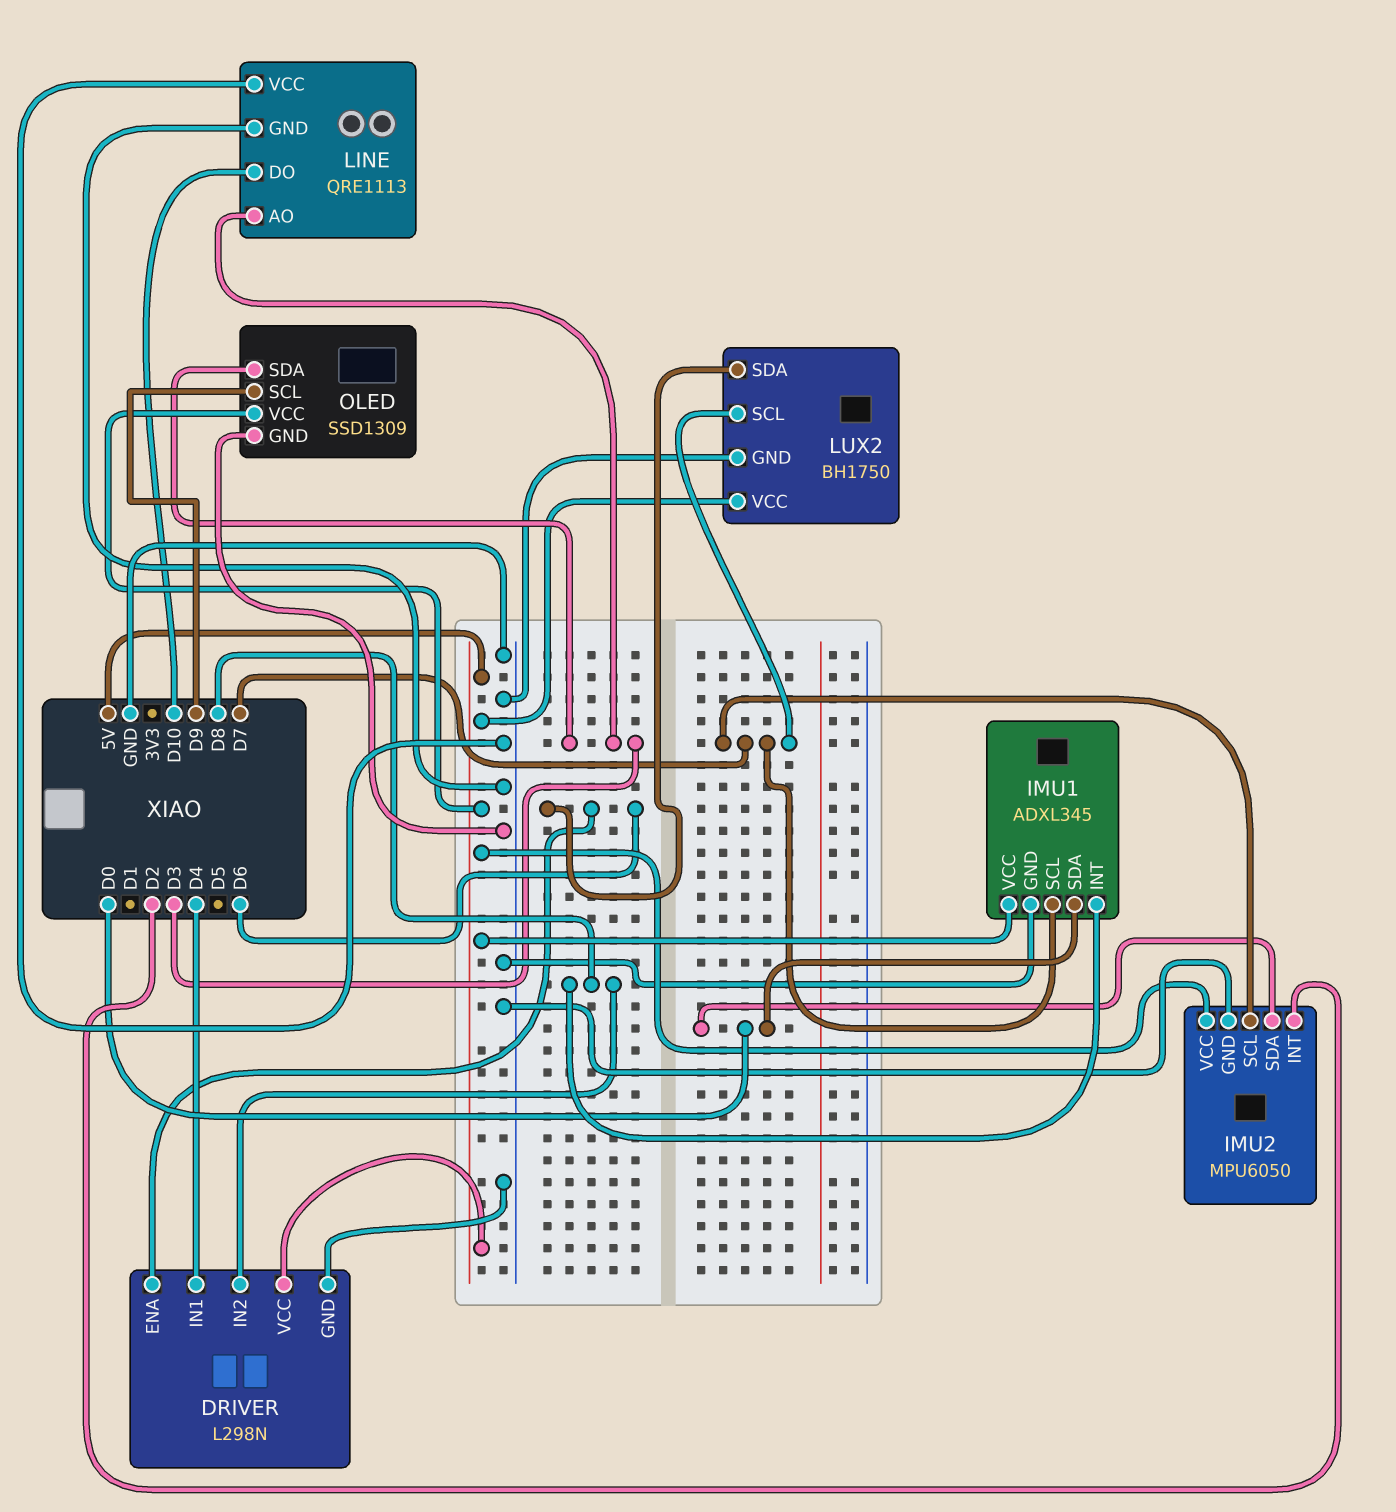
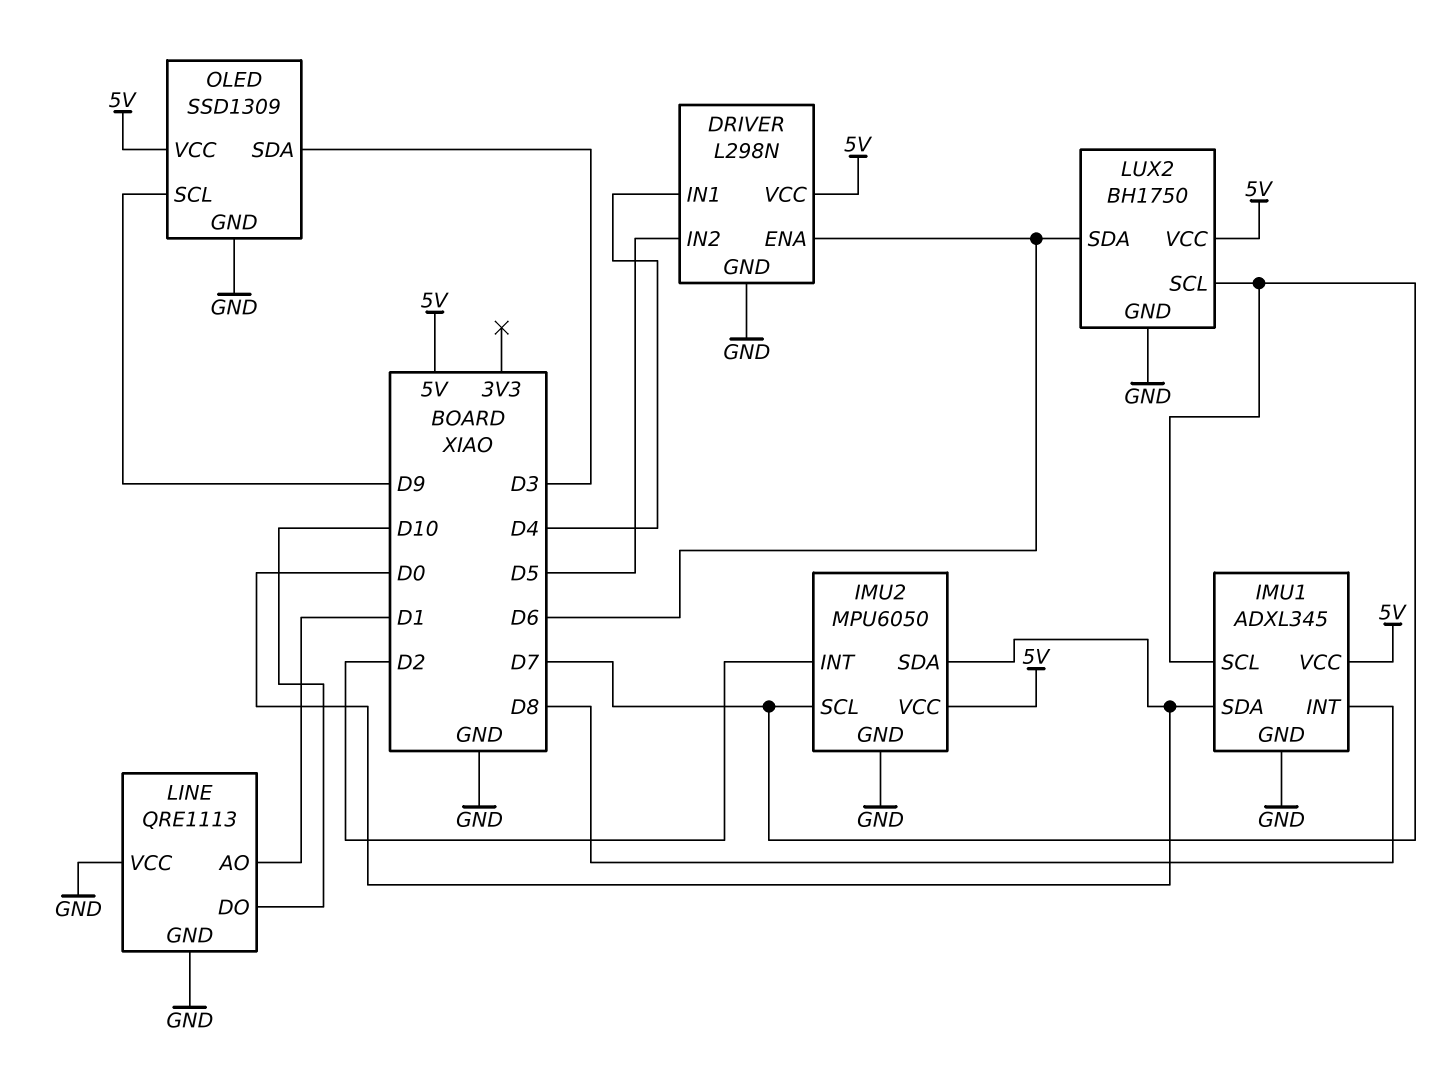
DRIVER pin IN2: D8 -> D5
LINE pin AO: D3 -> D1

